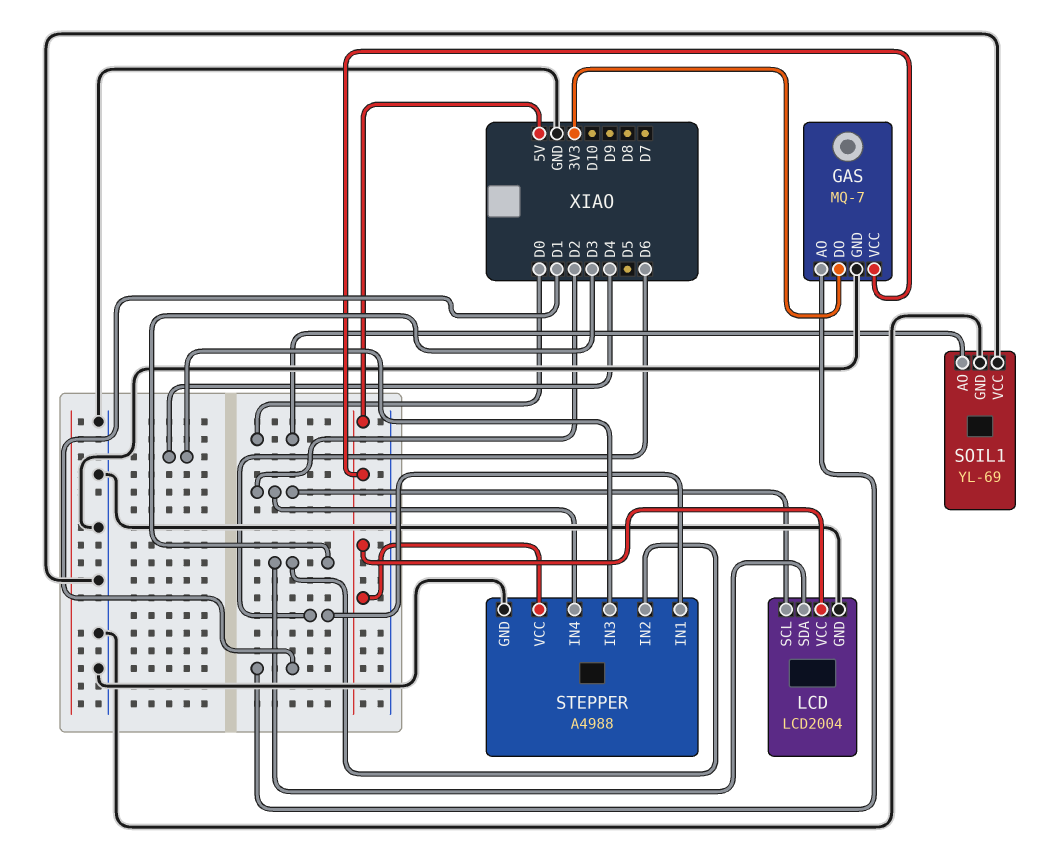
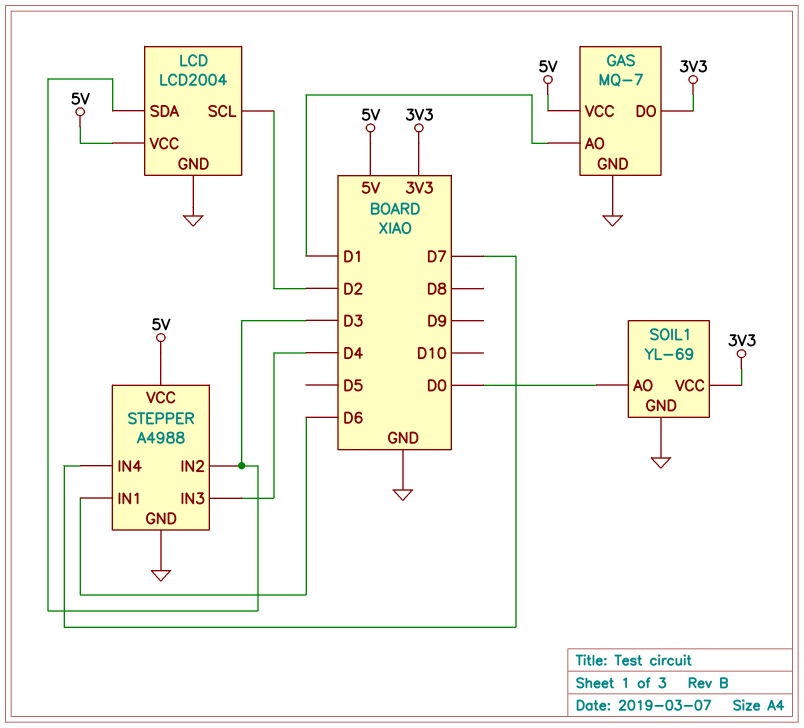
SOIL1 pin VCC: GND -> 3V3
STEPPER pin IN4: D2 -> D7

